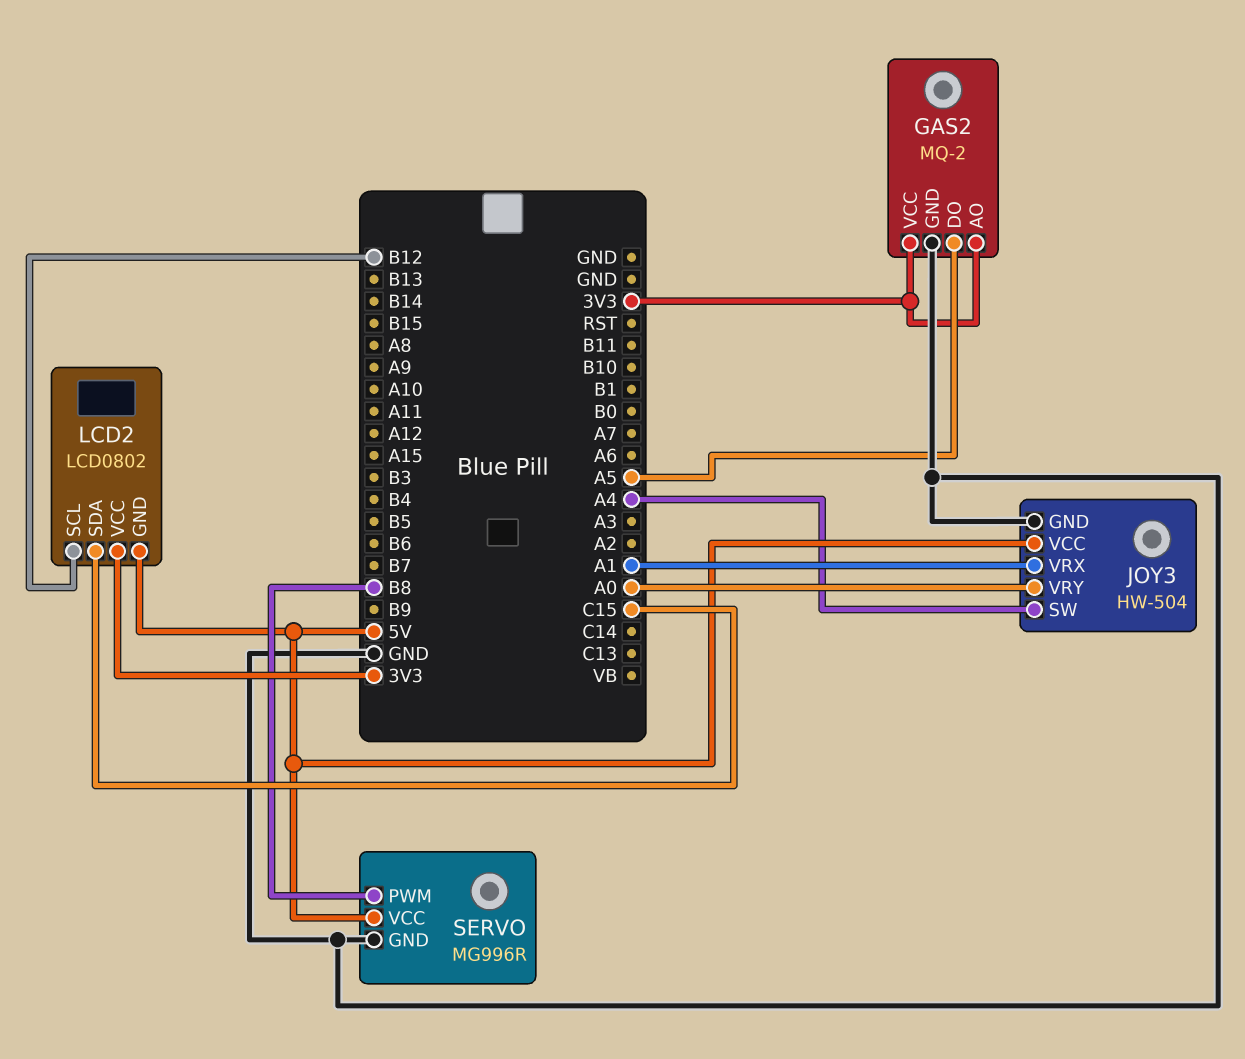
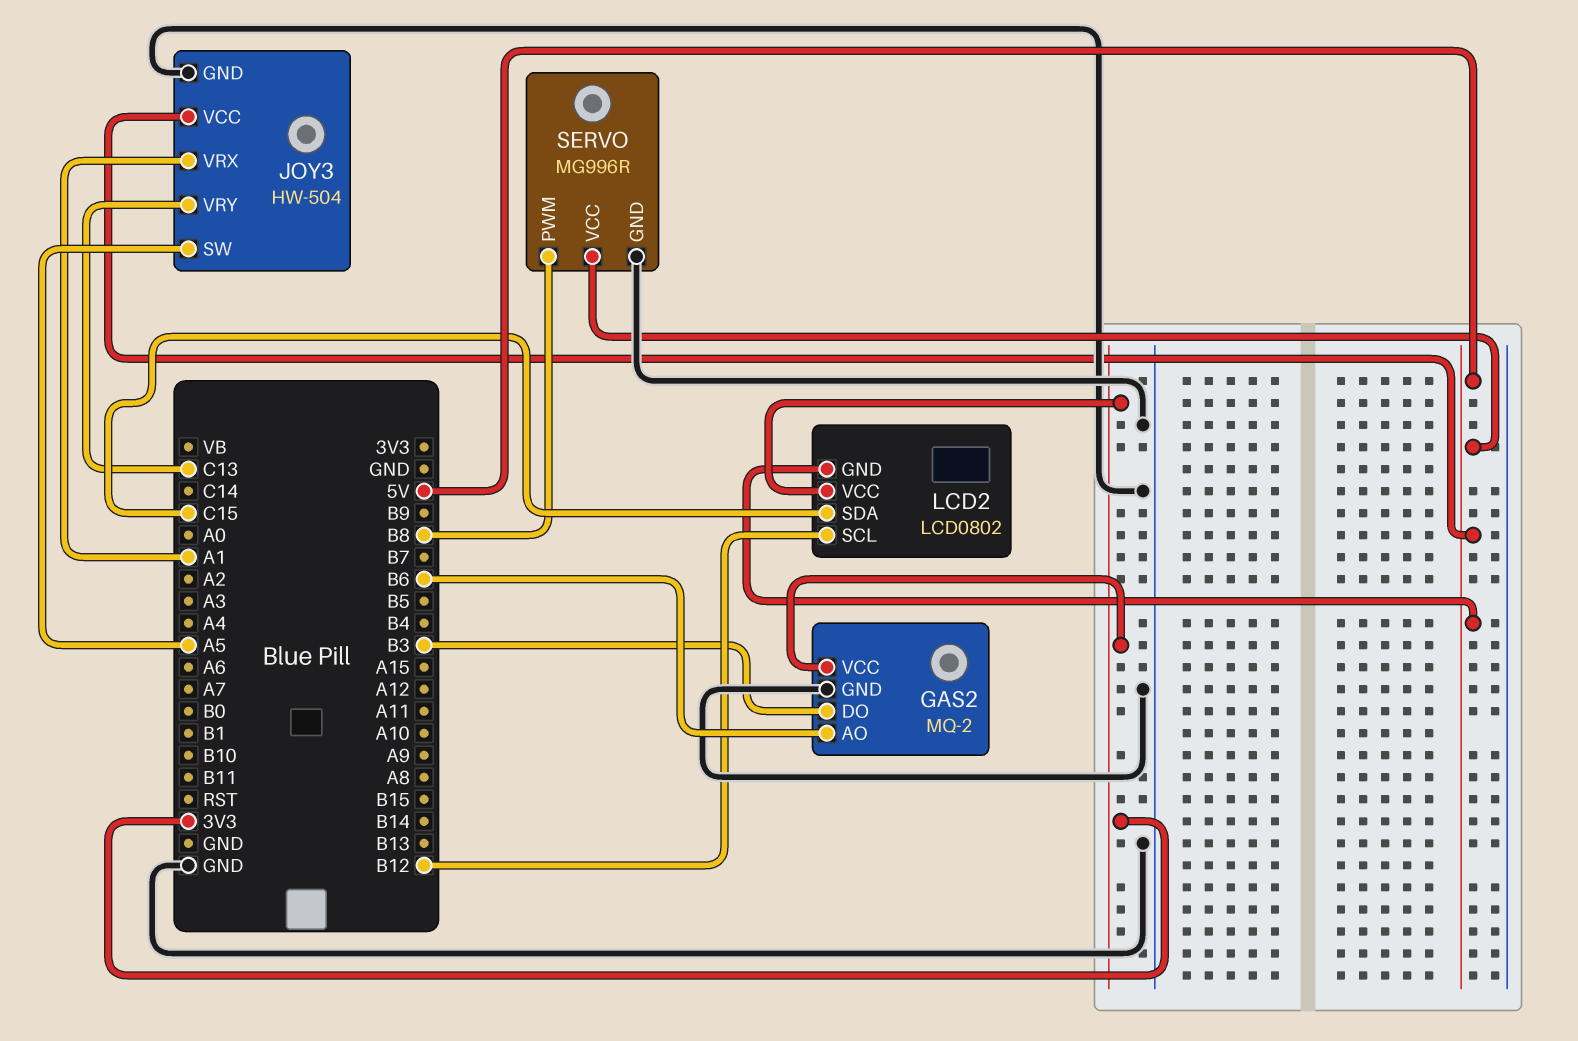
GAS2 pin AO: 3V3 -> B6
GAS2 pin DO: A5 -> B3
JOY3 pin SW: A4 -> A5
JOY3 pin VRY: A0 -> C13

